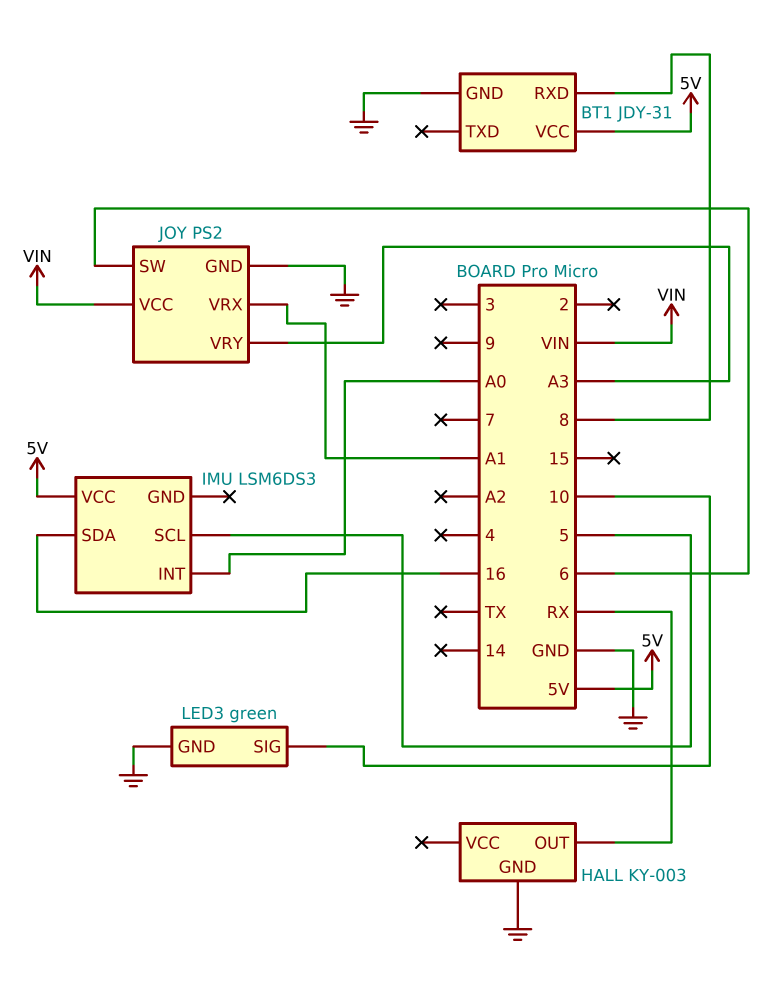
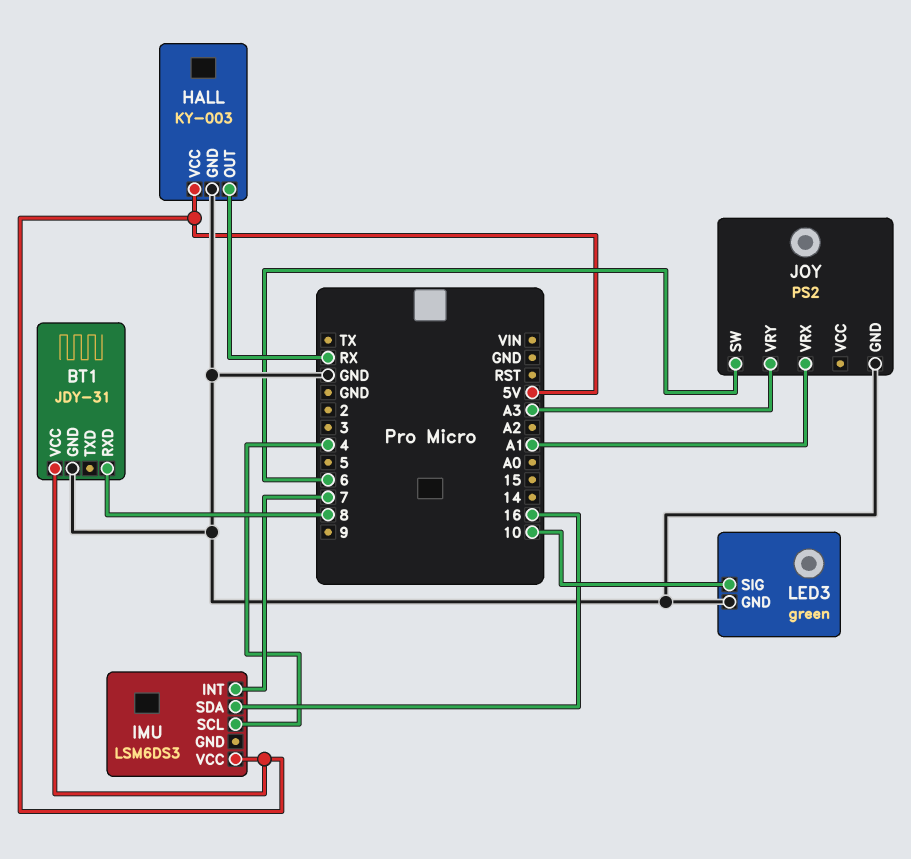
HALL pin VCC: none -> 5V
IMU pin INT: A0 -> 7
IMU pin SCL: 5 -> 4
JOY pin VCC: VIN -> none

